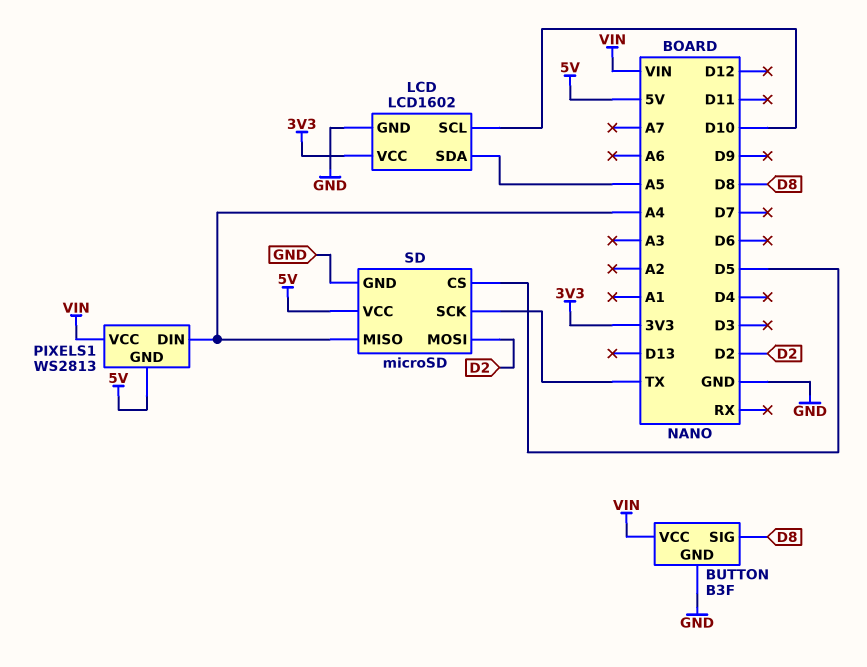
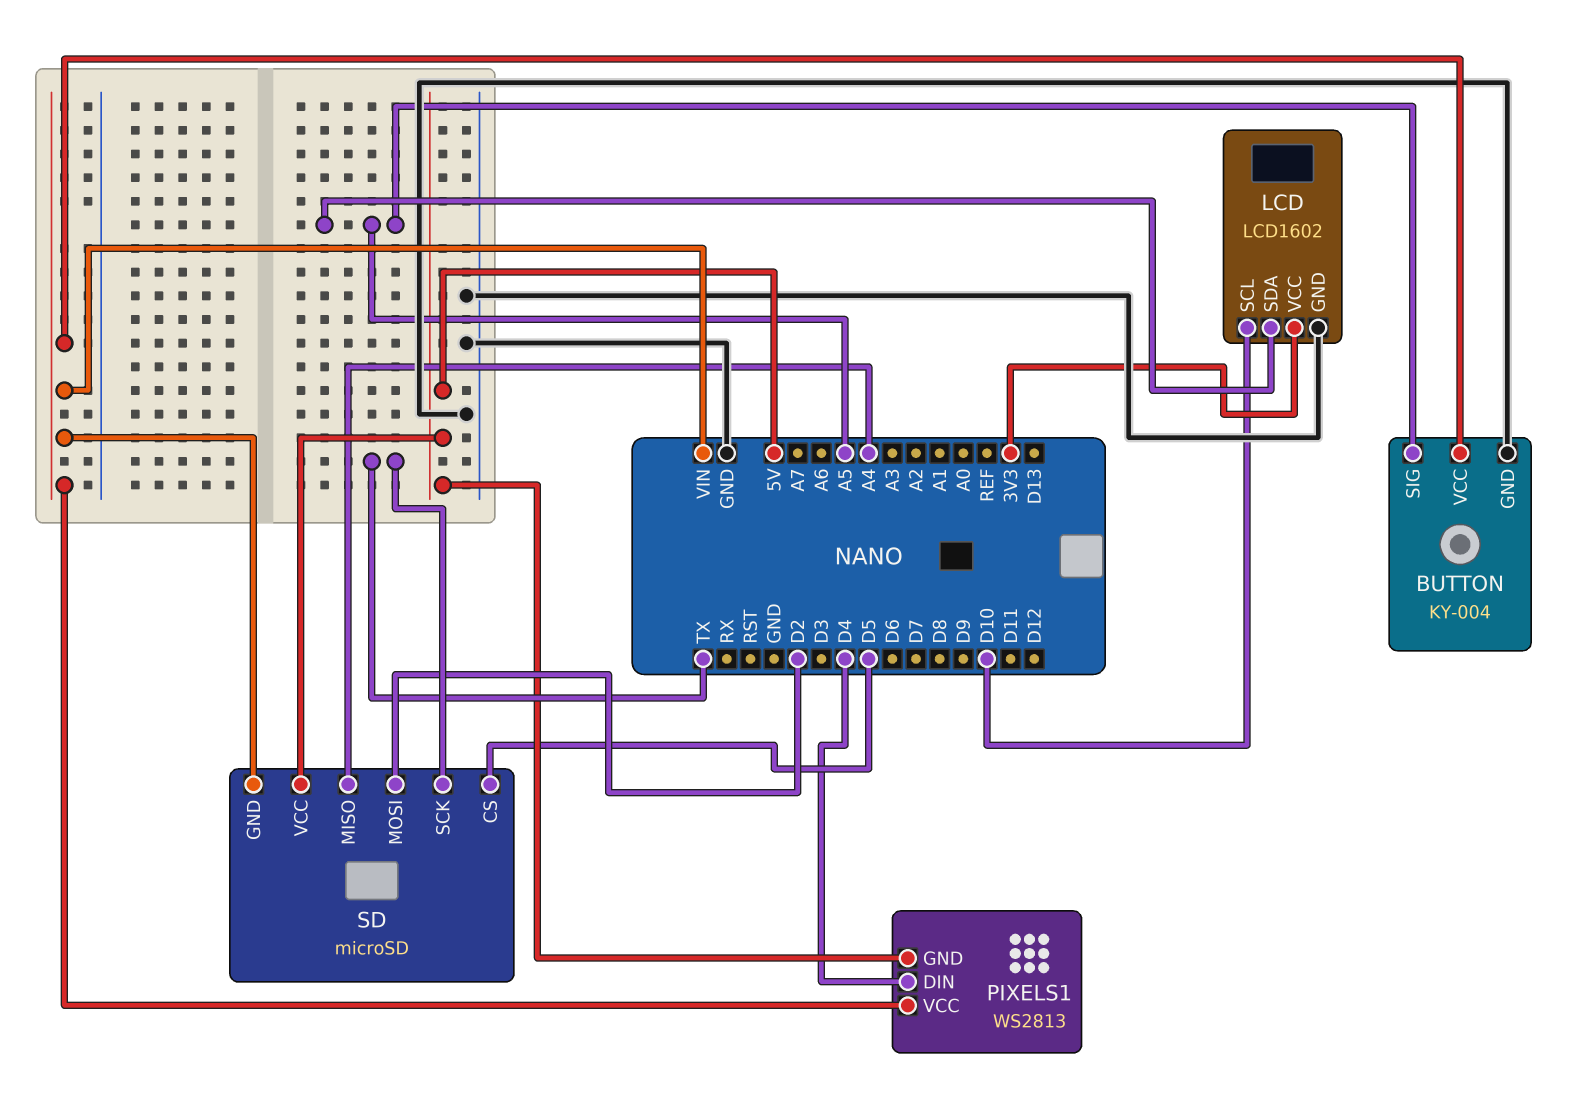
BUTTON: B3F -> KY-004
BUTTON pin SIG: D8 -> A5
PIXELS1 pin DIN: A4 -> D4
SD pin GND: GND -> VIN

